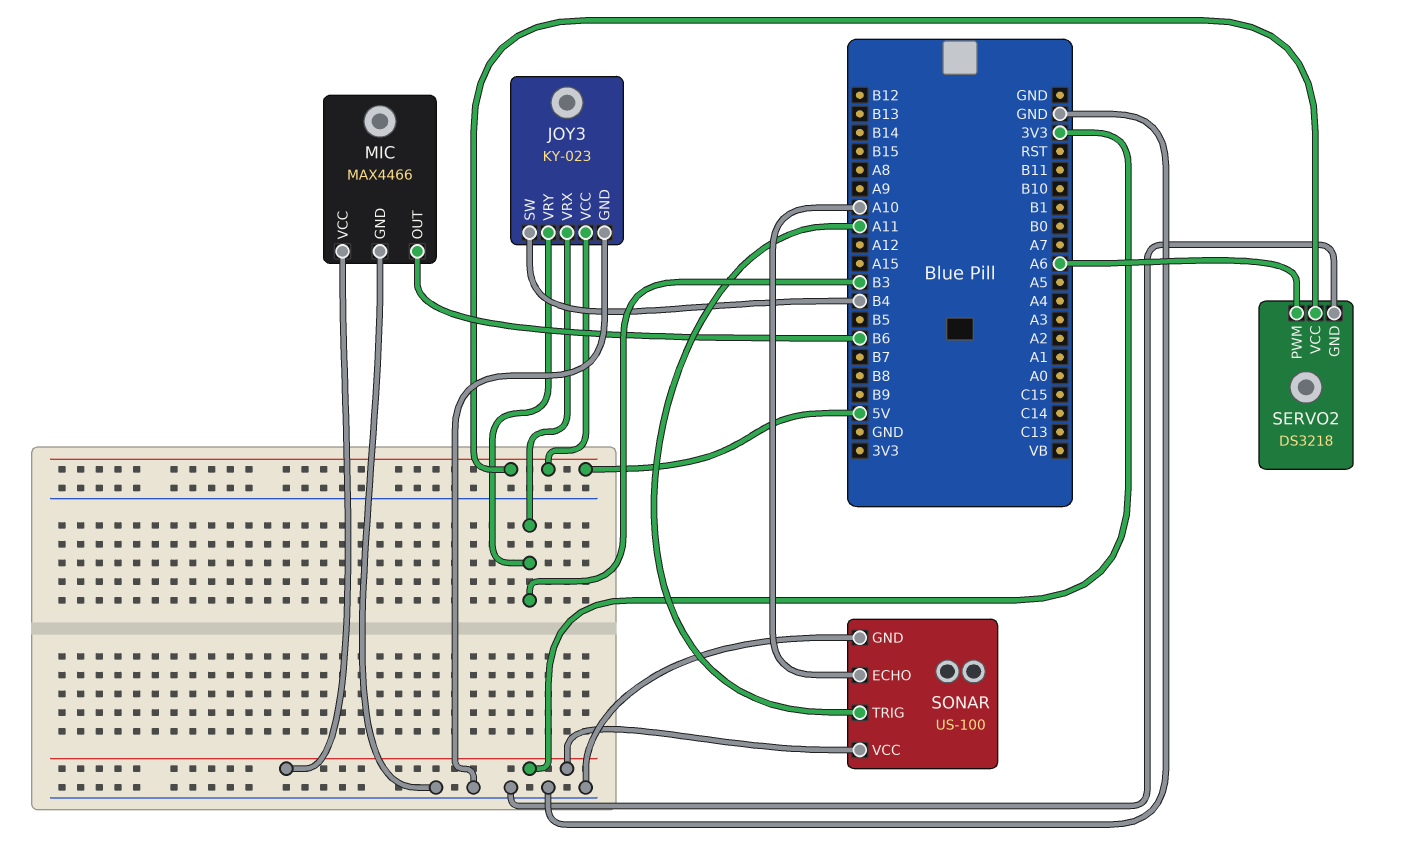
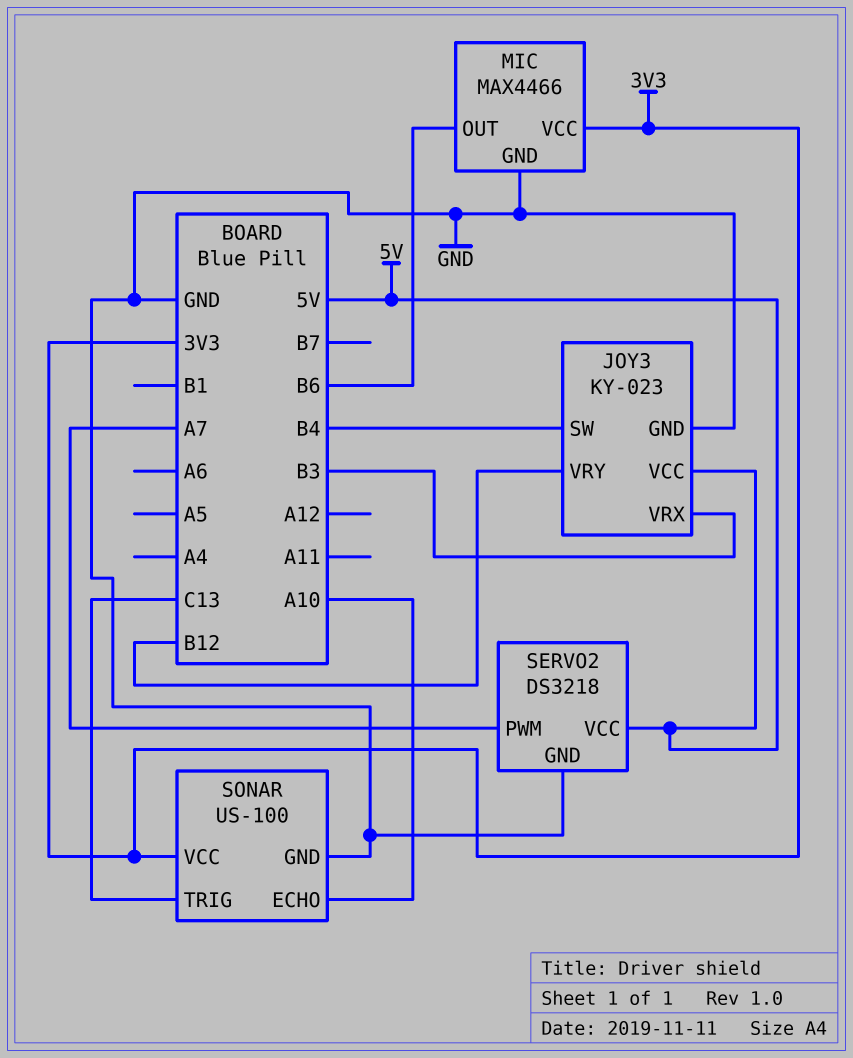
JOY3 pin VRY: B3 -> B12
SERVO2 pin PWM: A6 -> A7
SONAR pin TRIG: A11 -> C13

